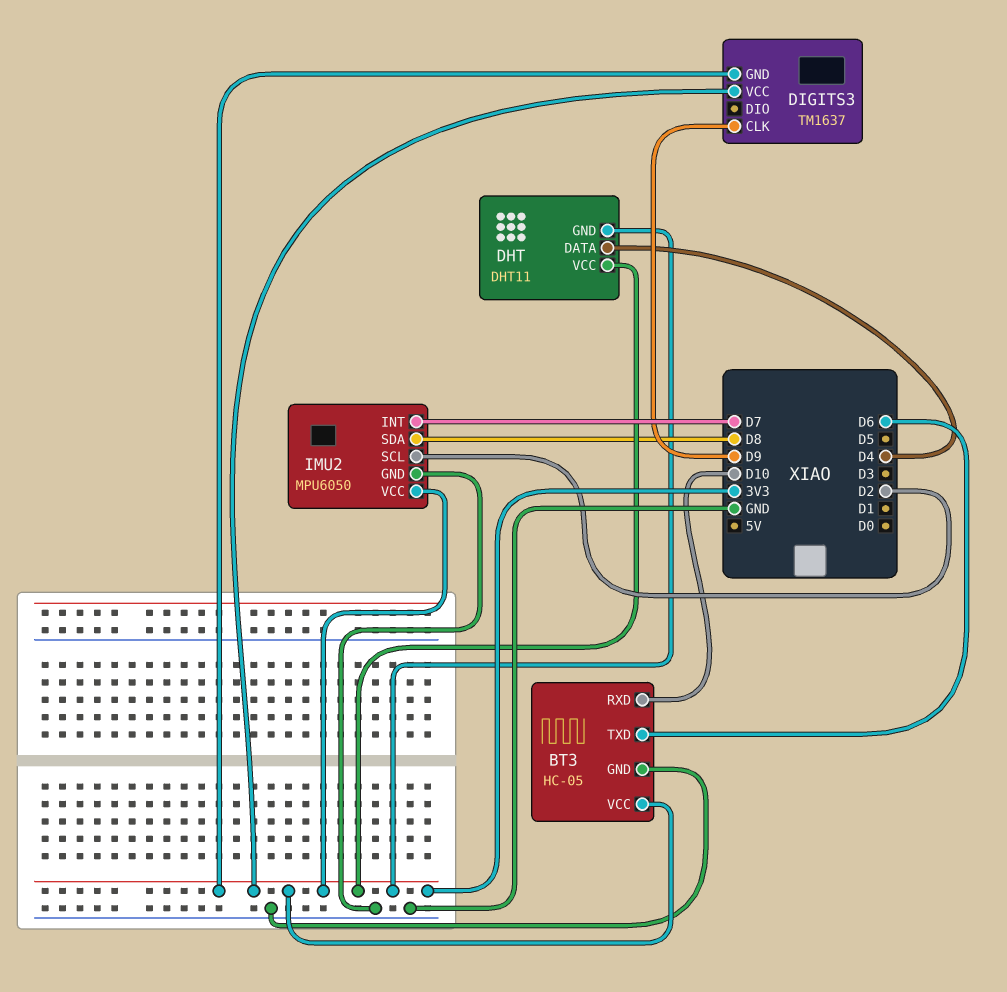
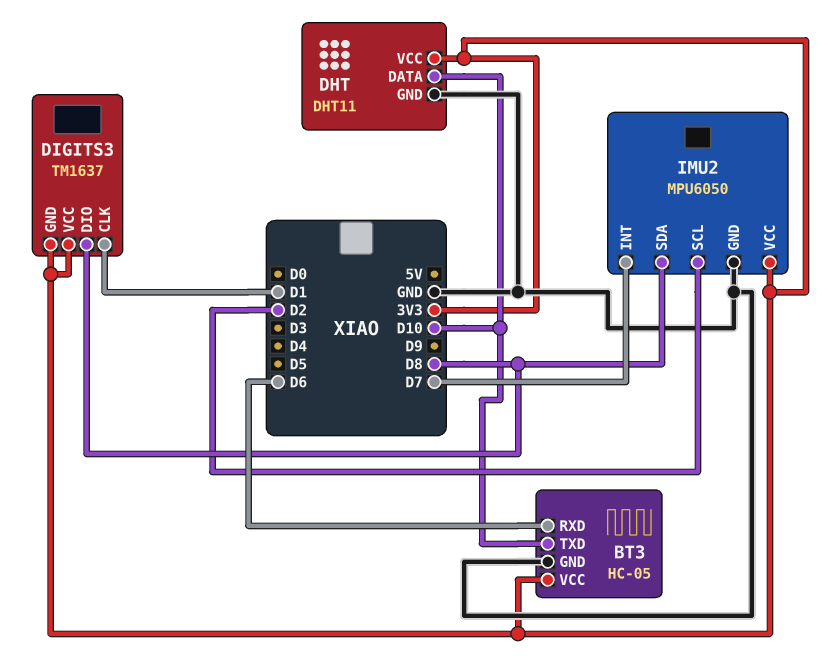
BT3 pin RXD: D10 -> D6
BT3 pin TXD: D6 -> D10
DHT pin DATA: D4 -> D10
DHT pin GND: 3V3 -> GND
DIGITS3 pin CLK: D9 -> D1
DIGITS3 pin DIO: none -> D8

